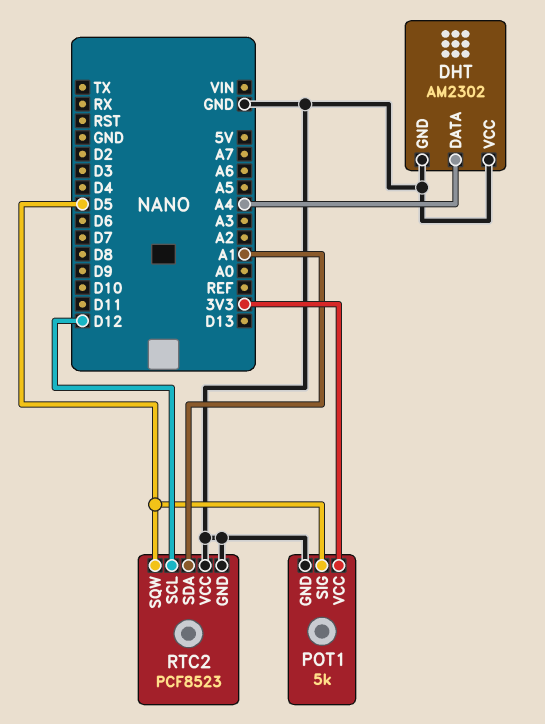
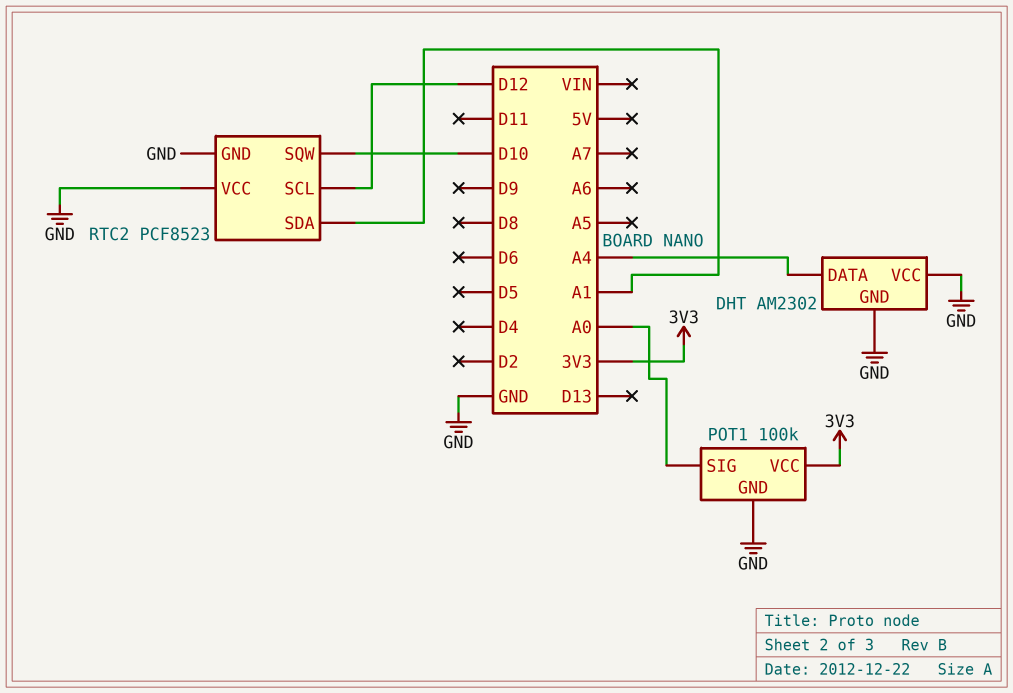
POT1: 5k -> 100k
POT1 pin SIG: D5 -> A0
RTC2 pin SQW: D5 -> D10

